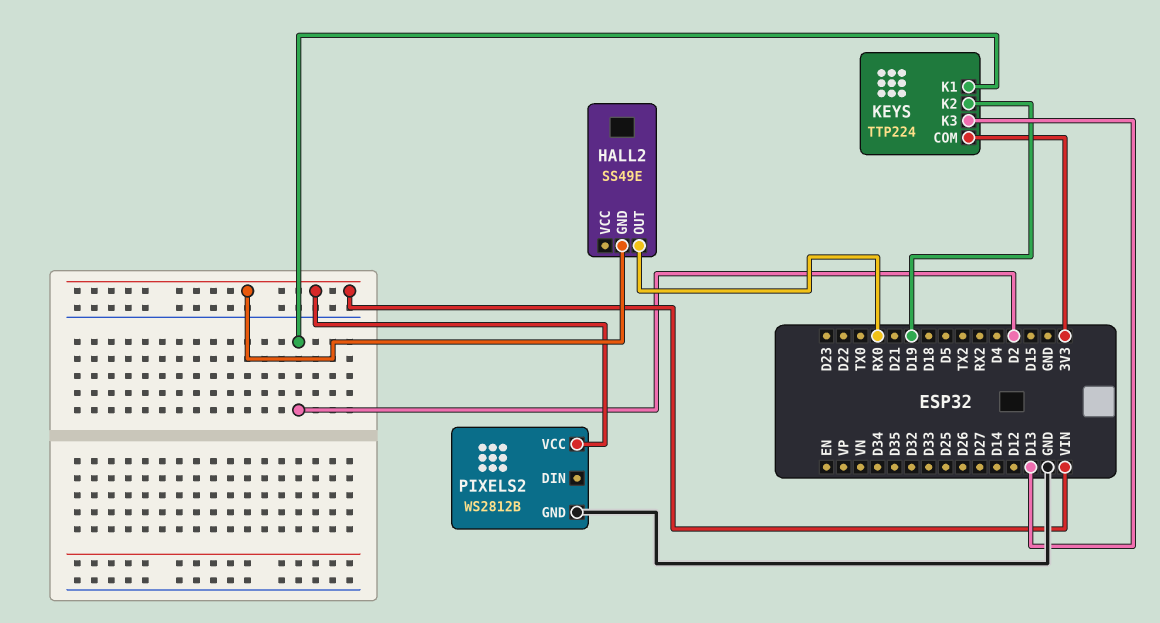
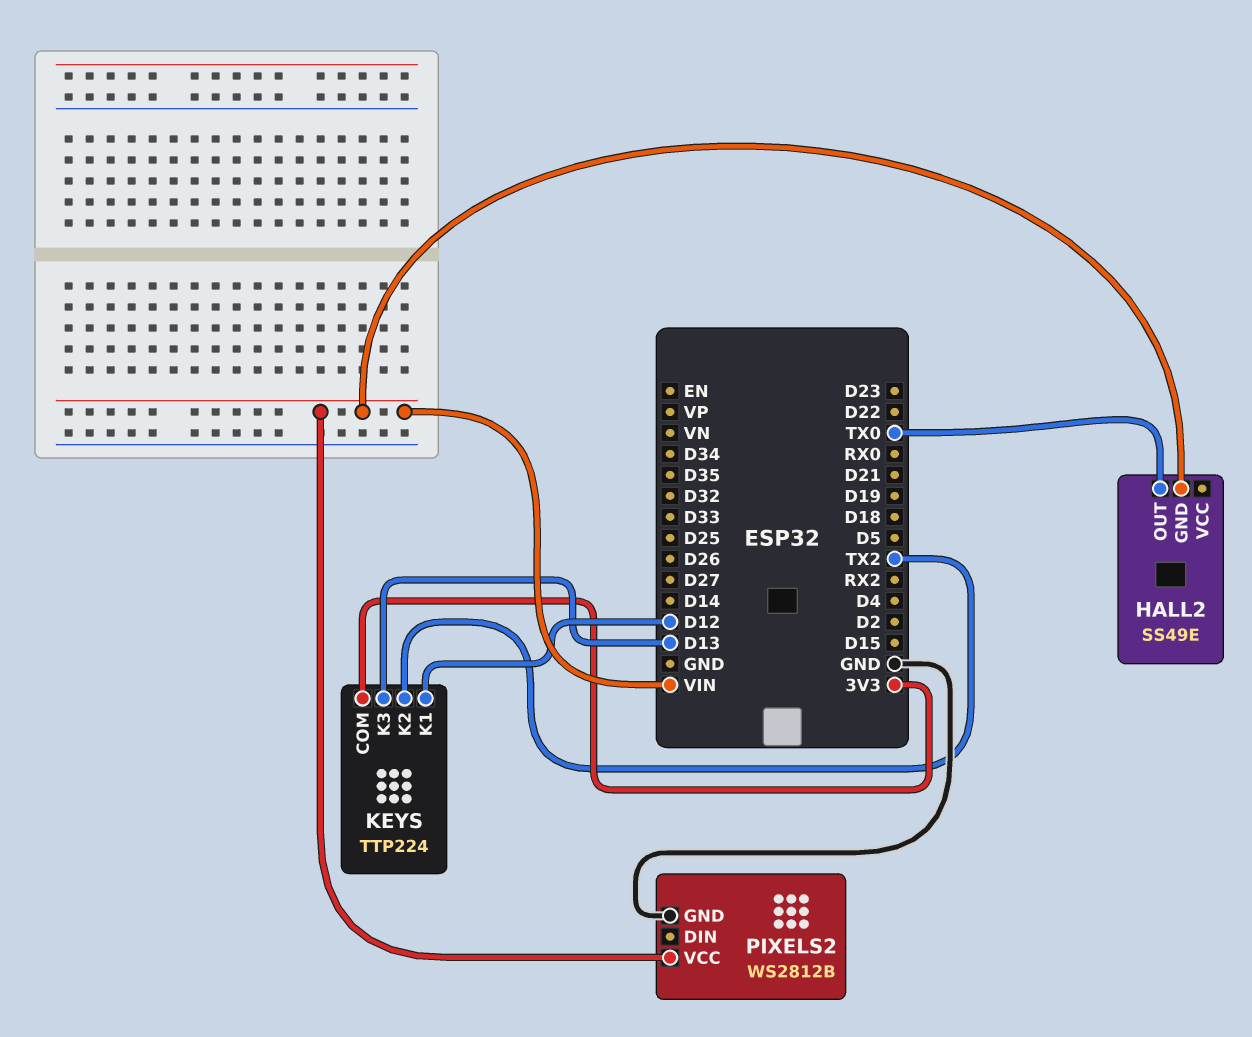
HALL2 pin OUT: RX0 -> TX0
KEYS pin K1: D2 -> D12
KEYS pin K2: D19 -> TX2

